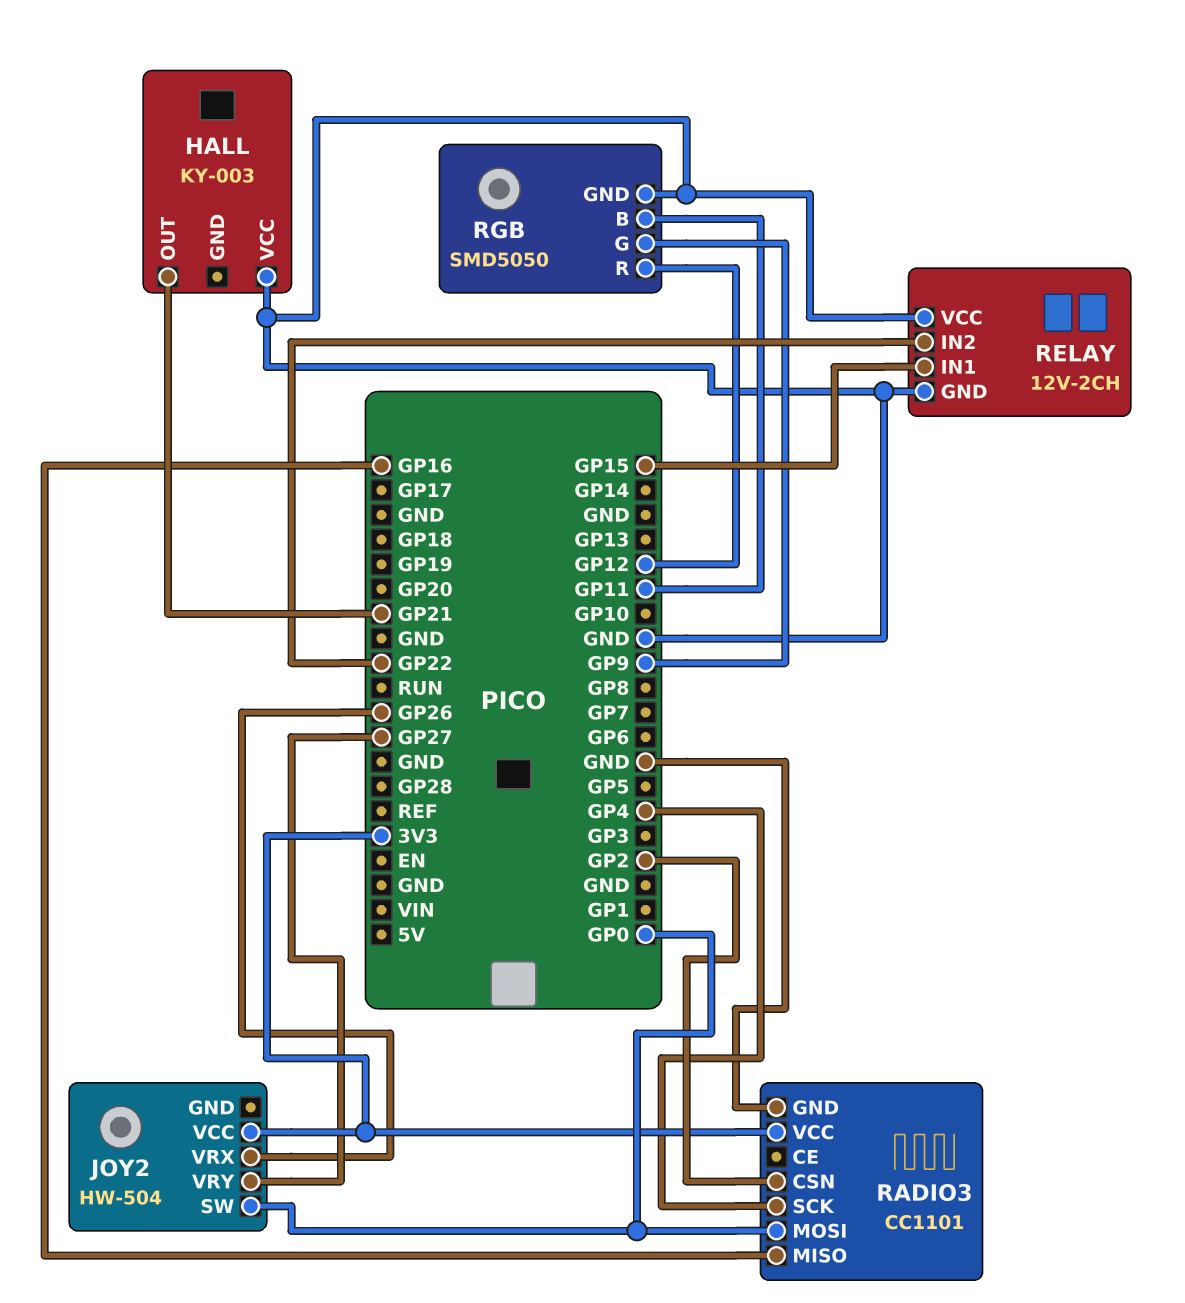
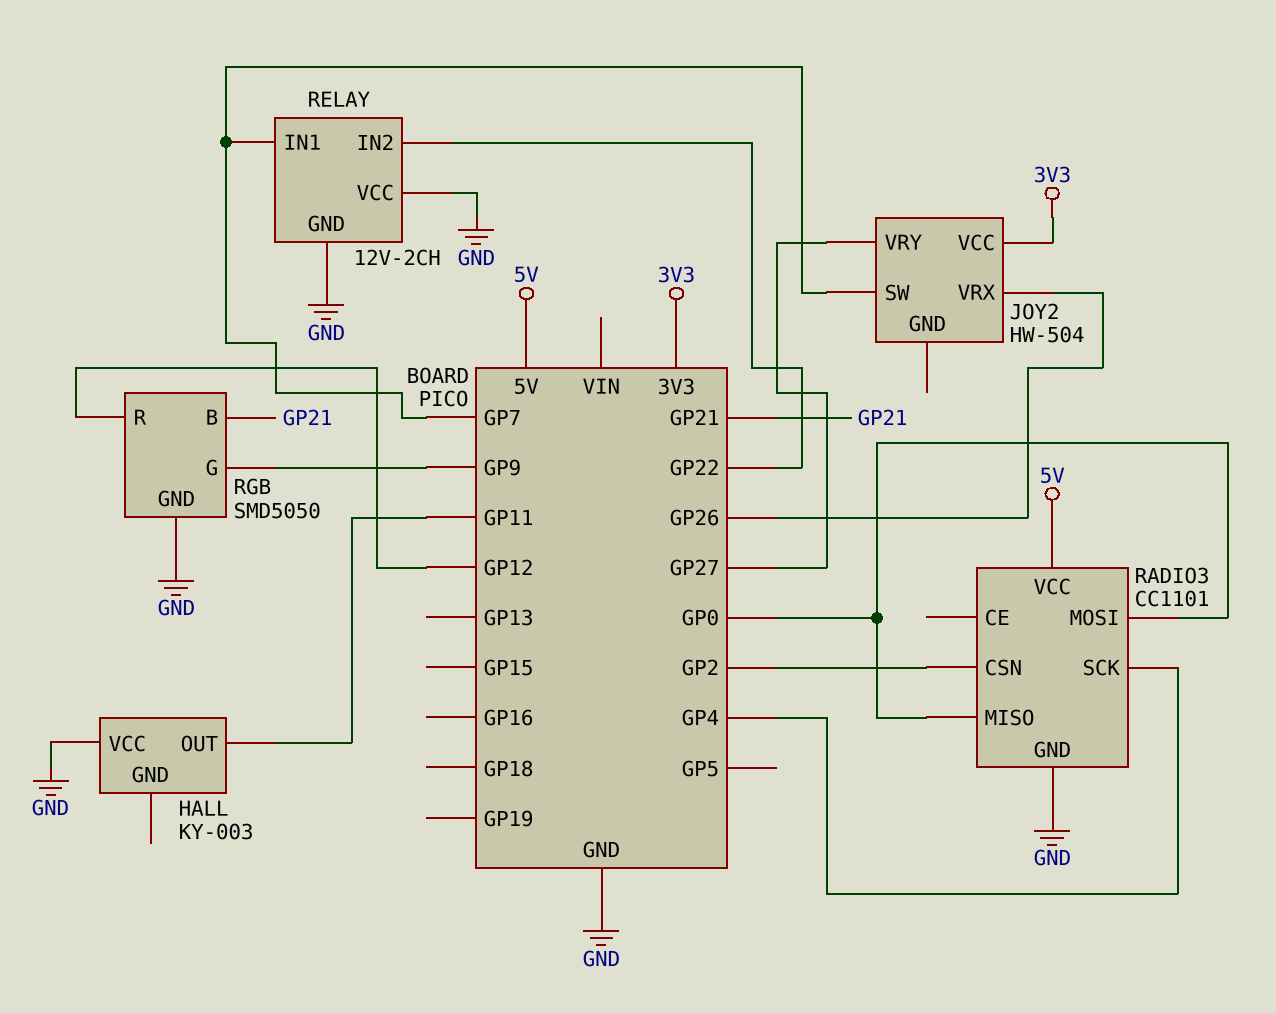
HALL pin OUT: GP21 -> GP11
JOY2 pin SW: GP0 -> GP7
RADIO3 pin MISO: GP16 -> GP0
RADIO3 pin VCC: 3V3 -> 5V
RELAY pin IN1: GP15 -> GP7
RGB pin B: GP11 -> GP21

